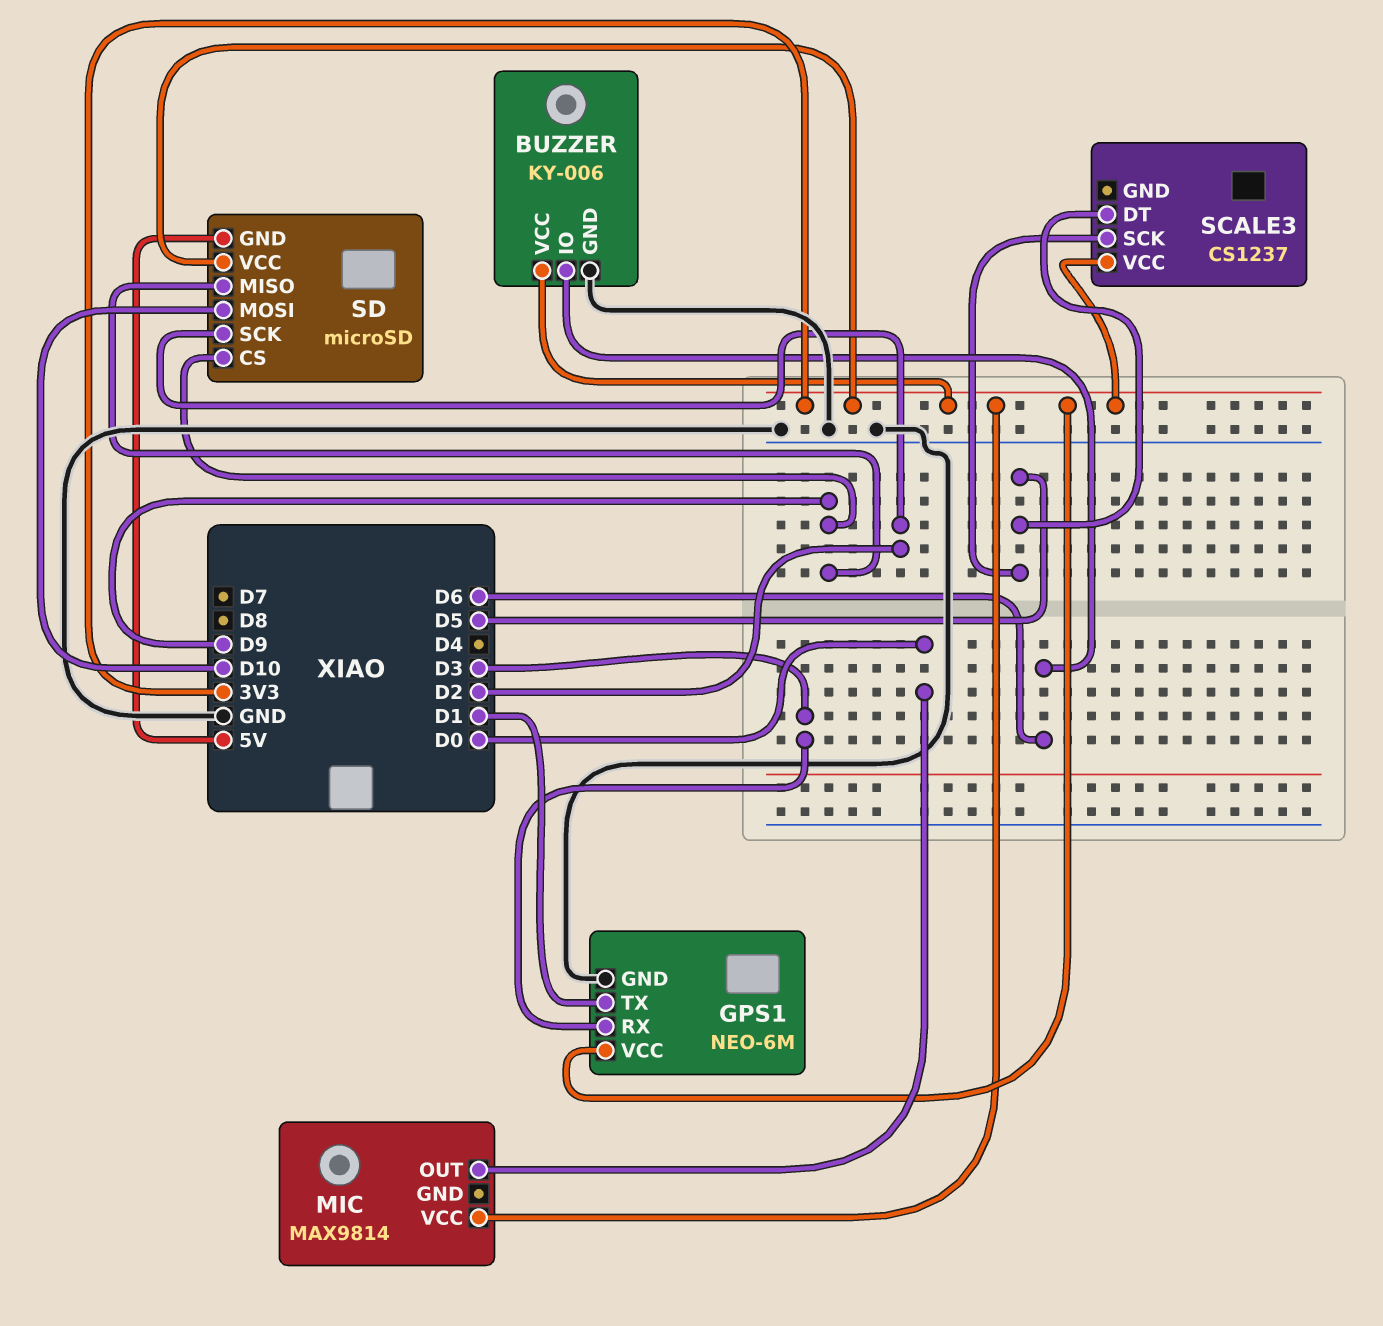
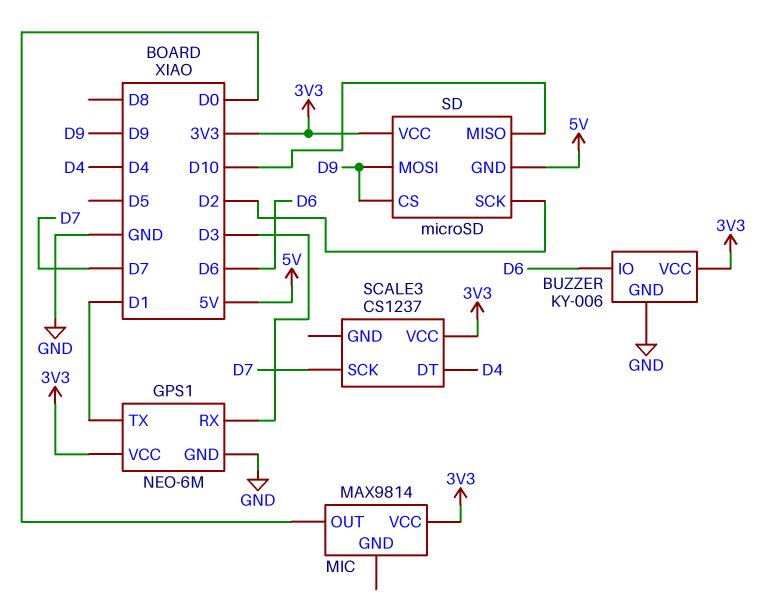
SCALE3 pin DT: D5 -> D4
SCALE3 pin SCK: D5 -> D7
SD pin MISO: D9 -> D10
SD pin MOSI: D10 -> D9

